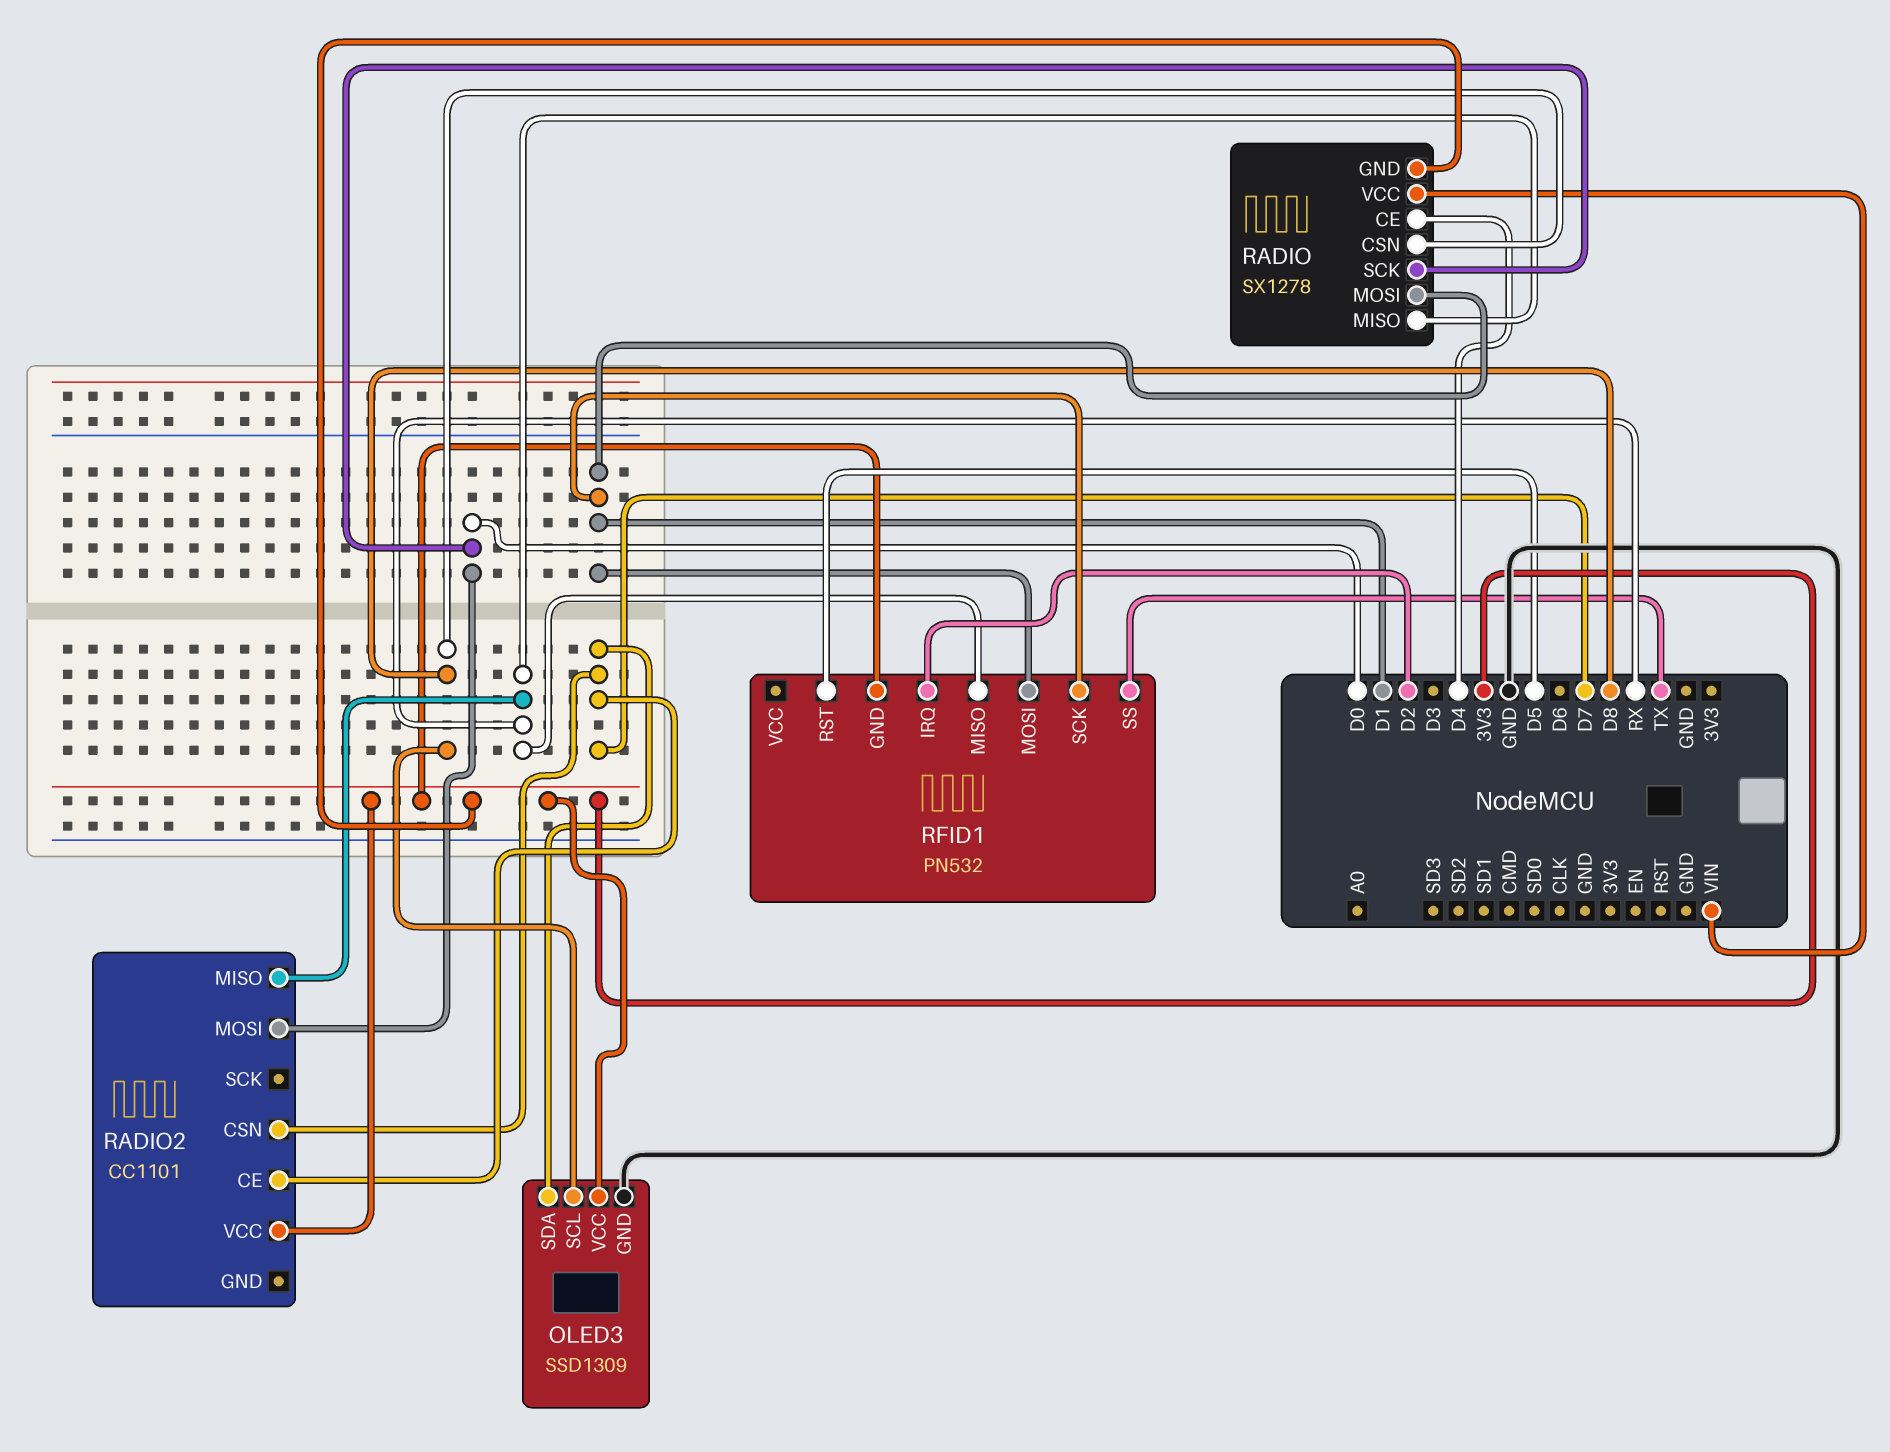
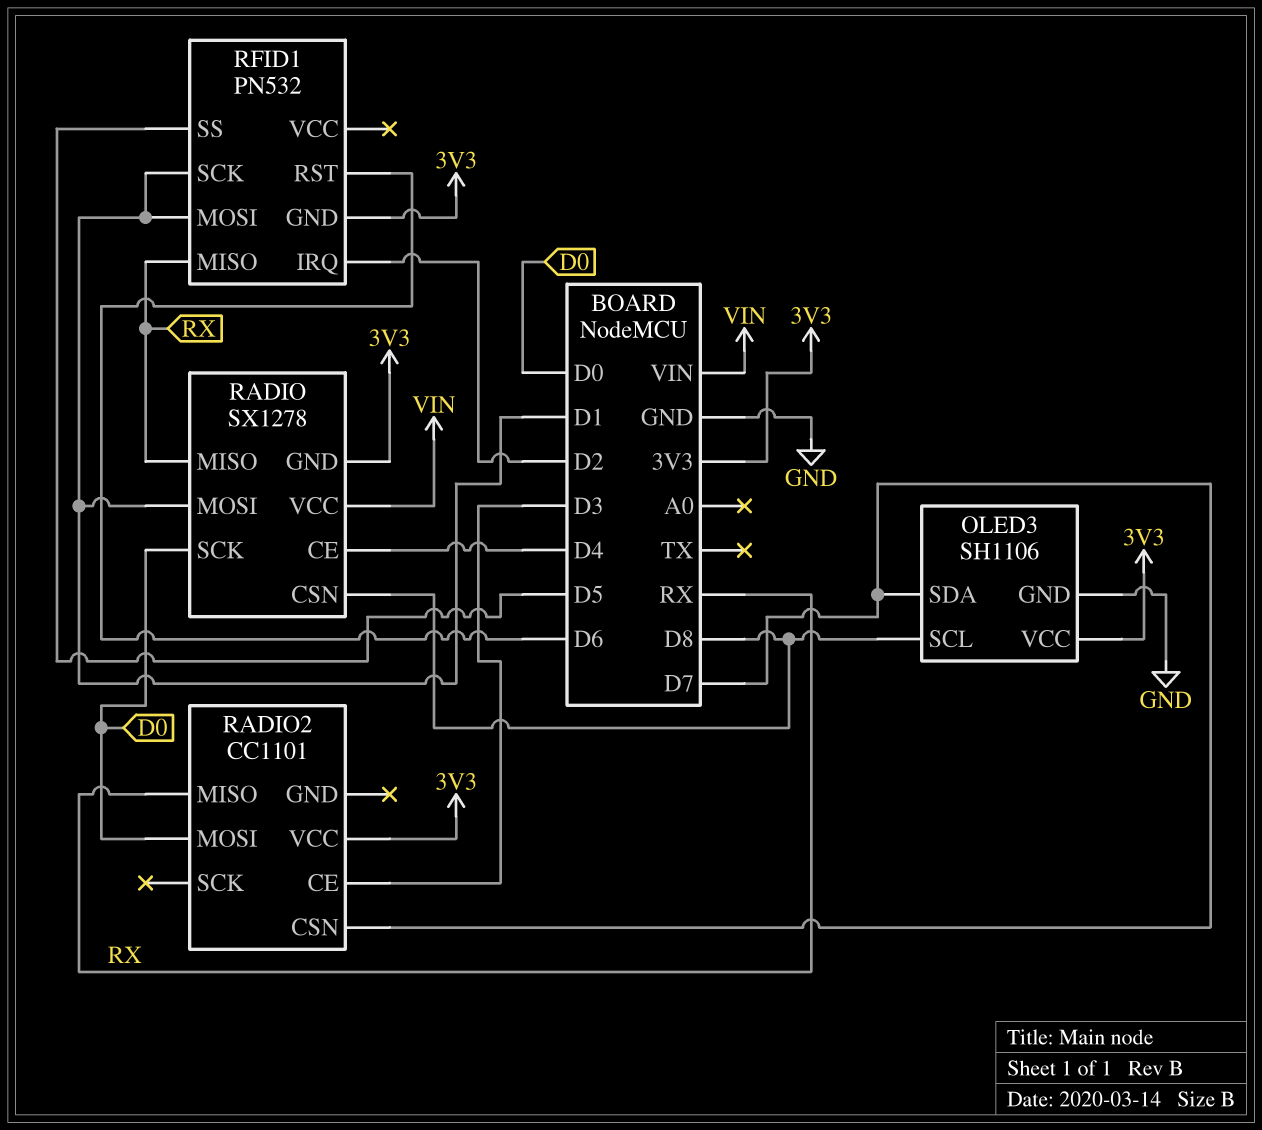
OLED3: SSD1309 -> SH1106
RADIO2 pin CE: D7 -> D3
RFID1 pin RST: D5 -> D6
RFID1 pin SS: TX -> D5

